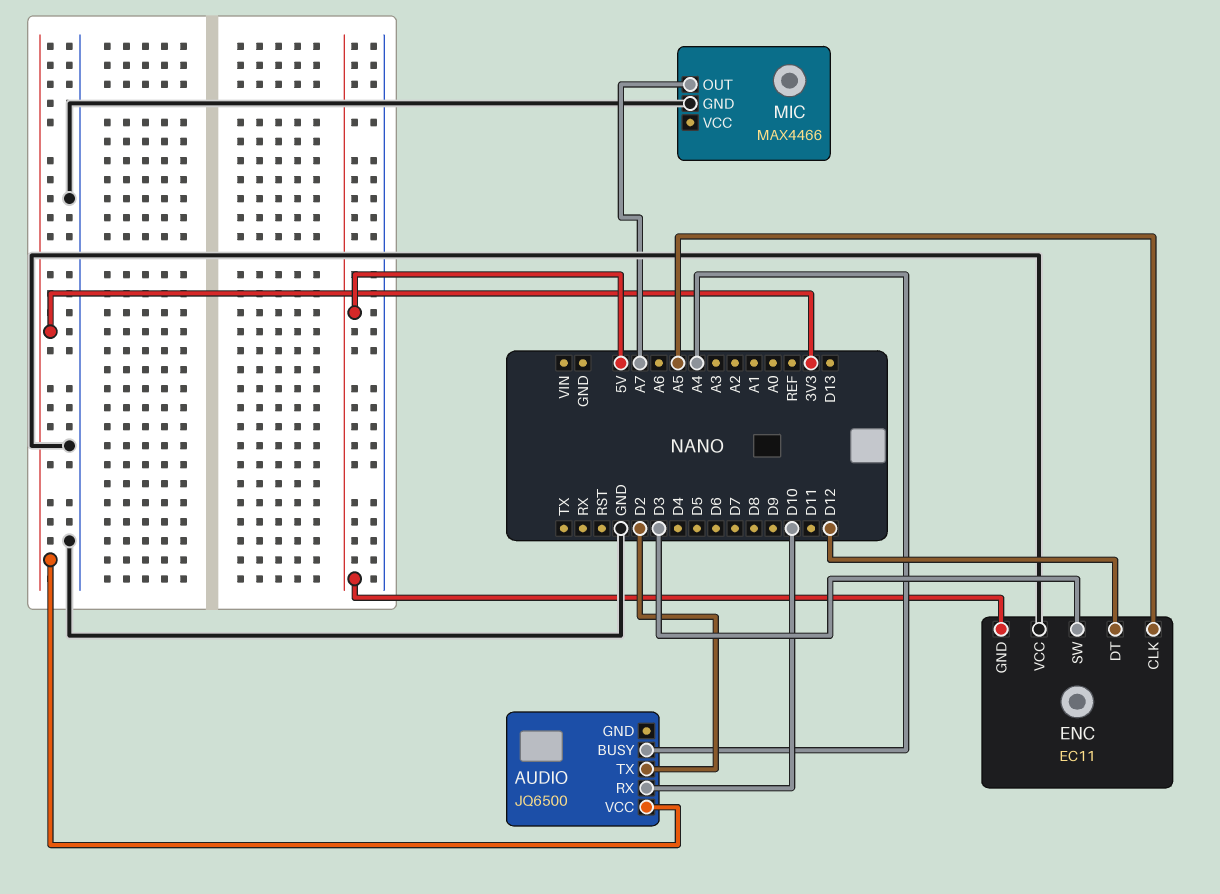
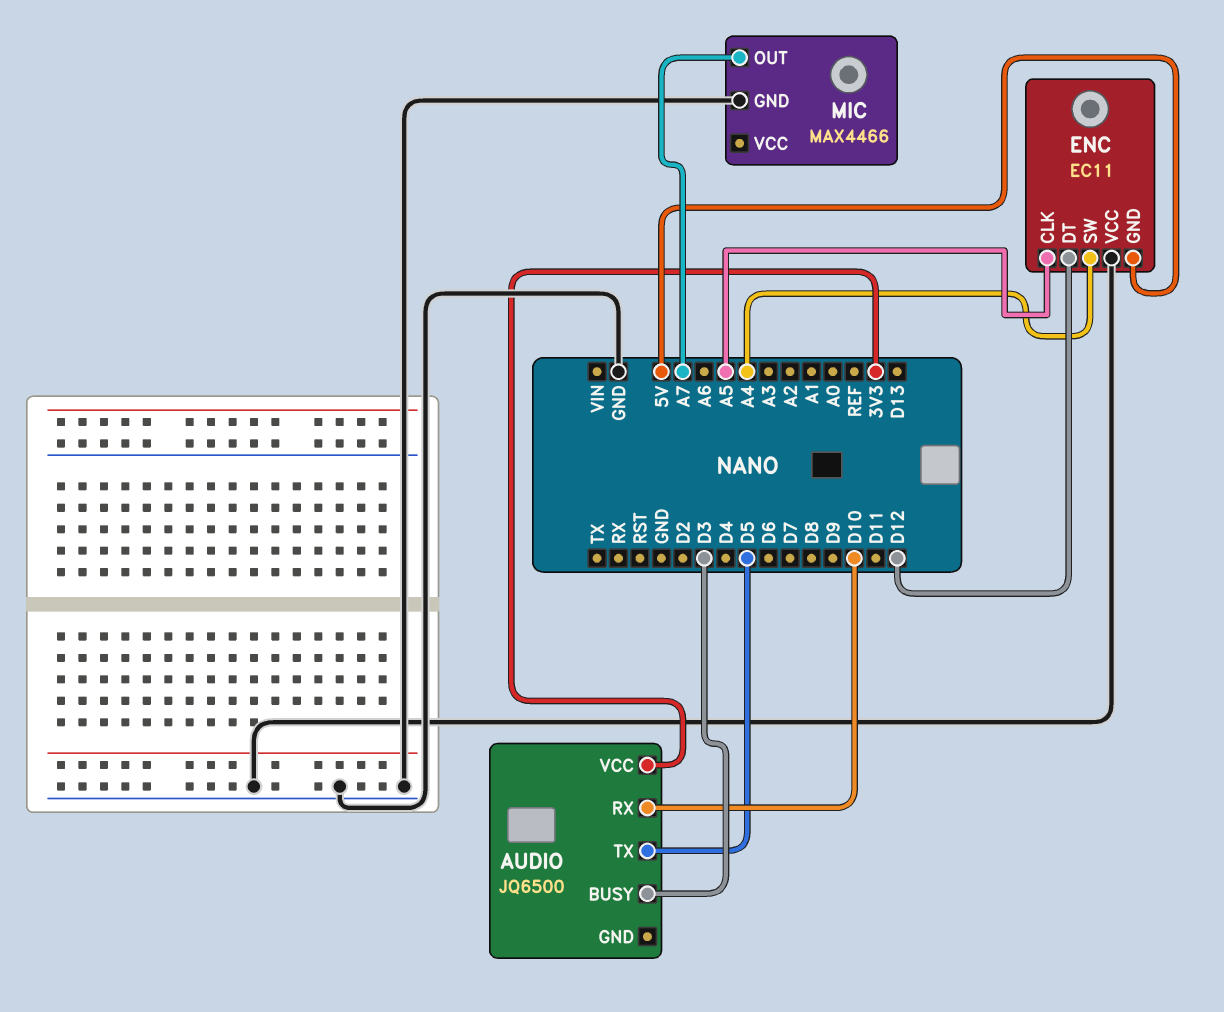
AUDIO pin BUSY: A4 -> D3
AUDIO pin TX: D2 -> D5
ENC pin SW: D3 -> A4

